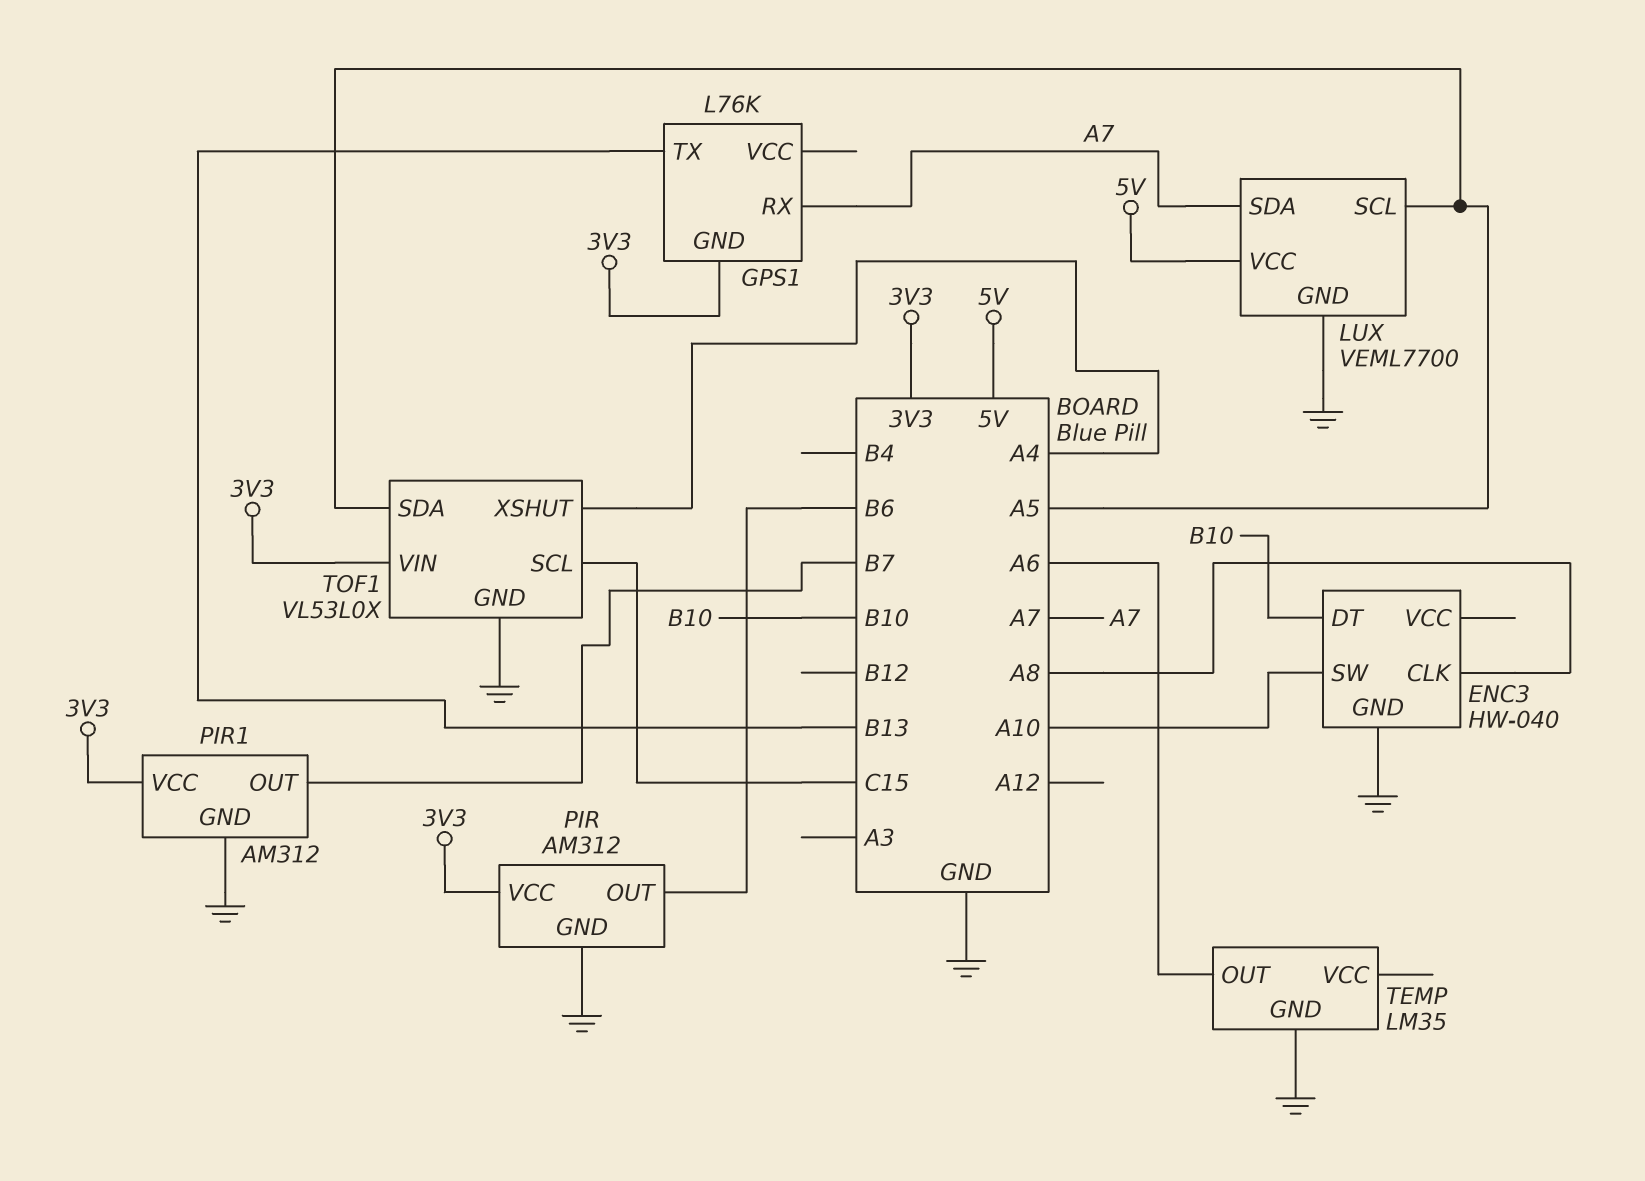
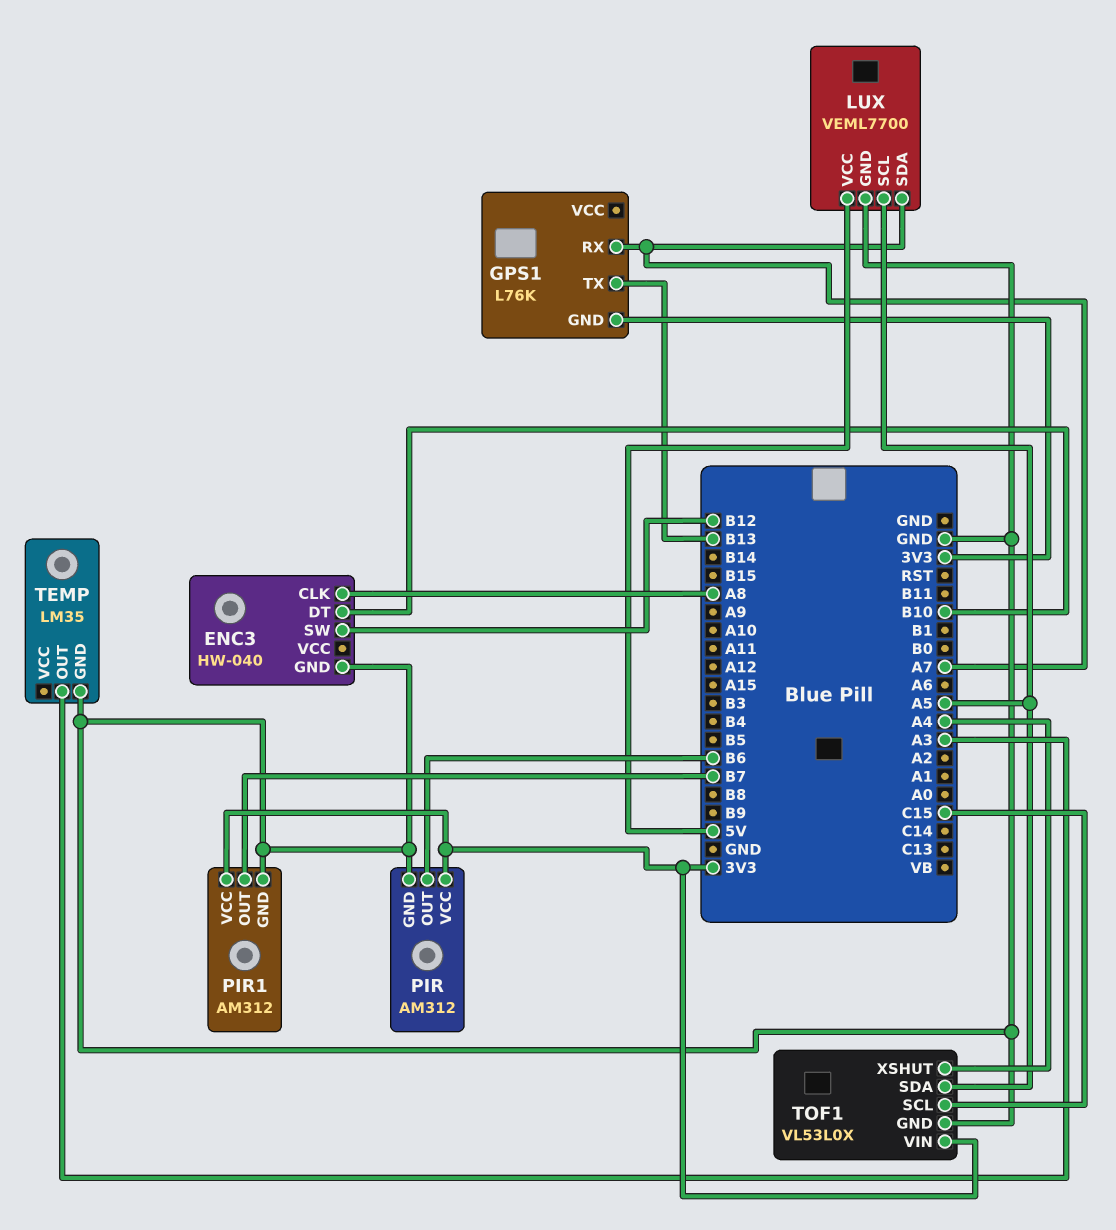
ENC3 pin SW: A10 -> B12
TEMP pin OUT: A6 -> A3

